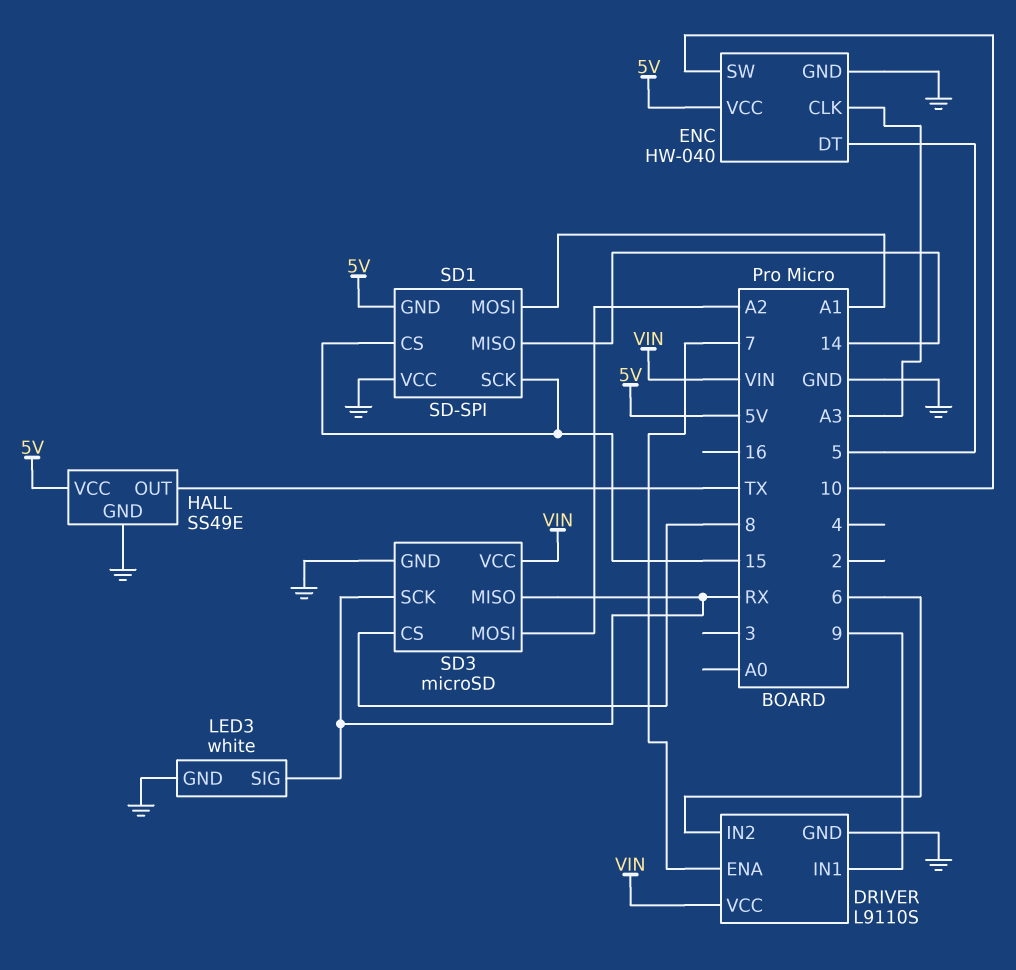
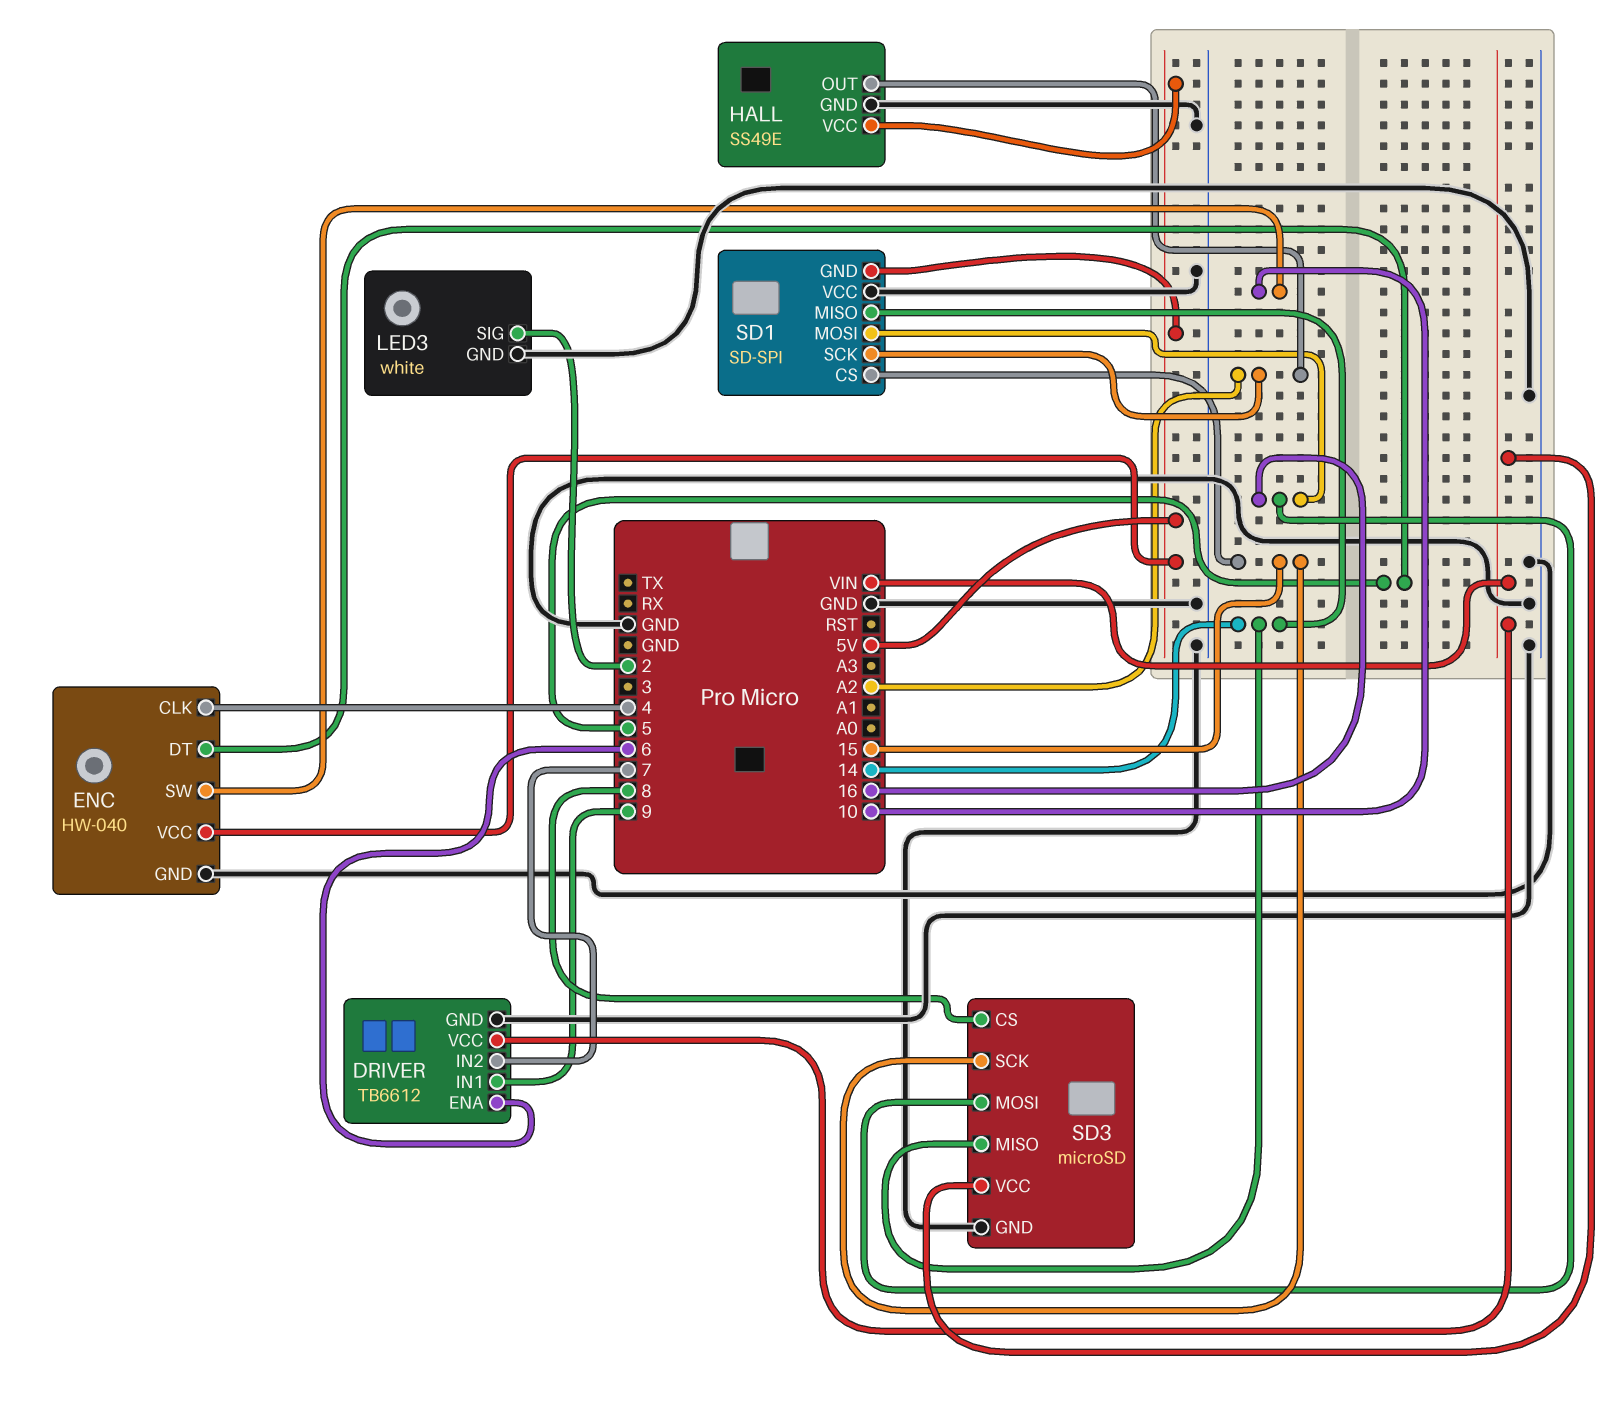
DRIVER: L9110S -> TB6612
DRIVER pin ENA: 7 -> 6
DRIVER pin IN2: 6 -> 7
ENC pin CLK: A3 -> 4
HALL pin OUT: TX -> A2
LED3 pin SIG: RX -> 2
SD1 pin MOSI: A1 -> 16
SD1 pin SCK: 15 -> A2
SD3 pin MISO: RX -> 14
SD3 pin MOSI: A2 -> 16
SD3 pin SCK: RX -> 15

